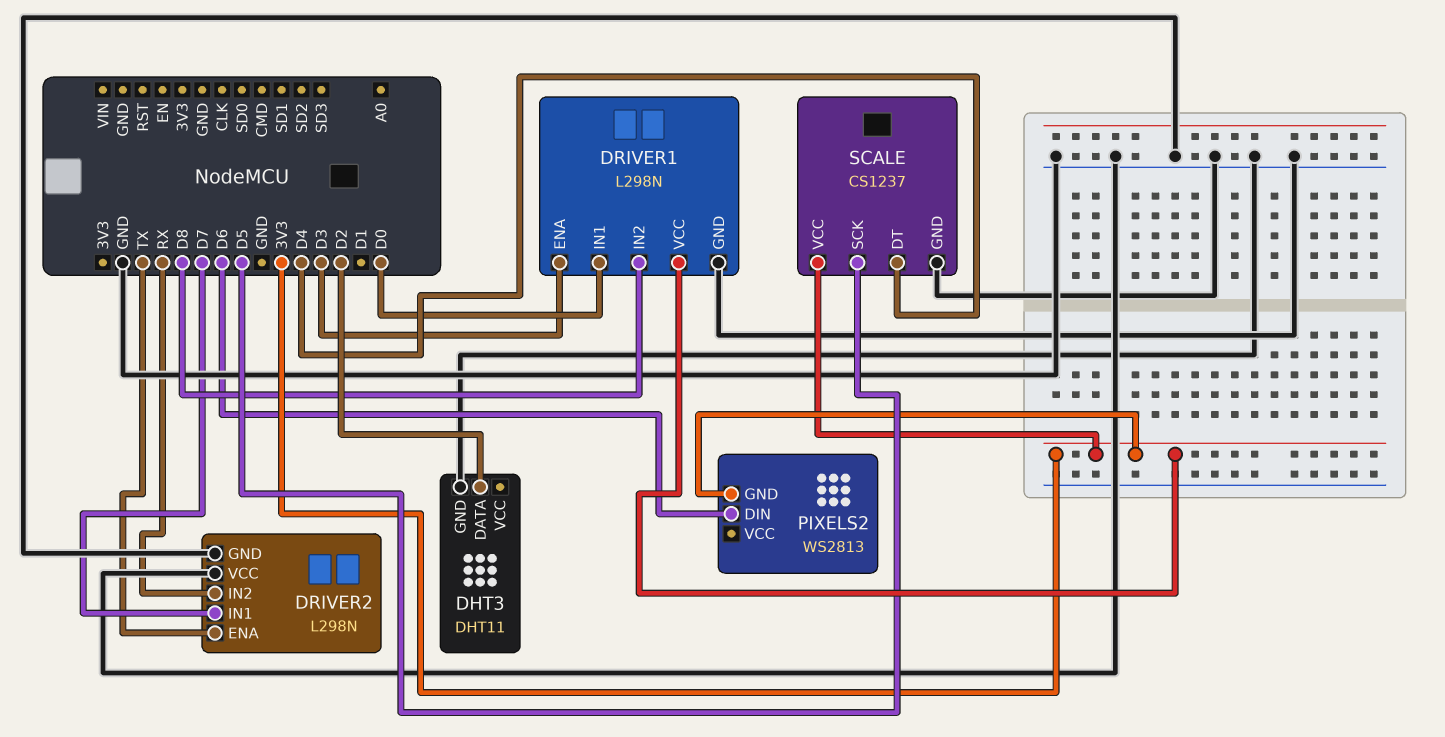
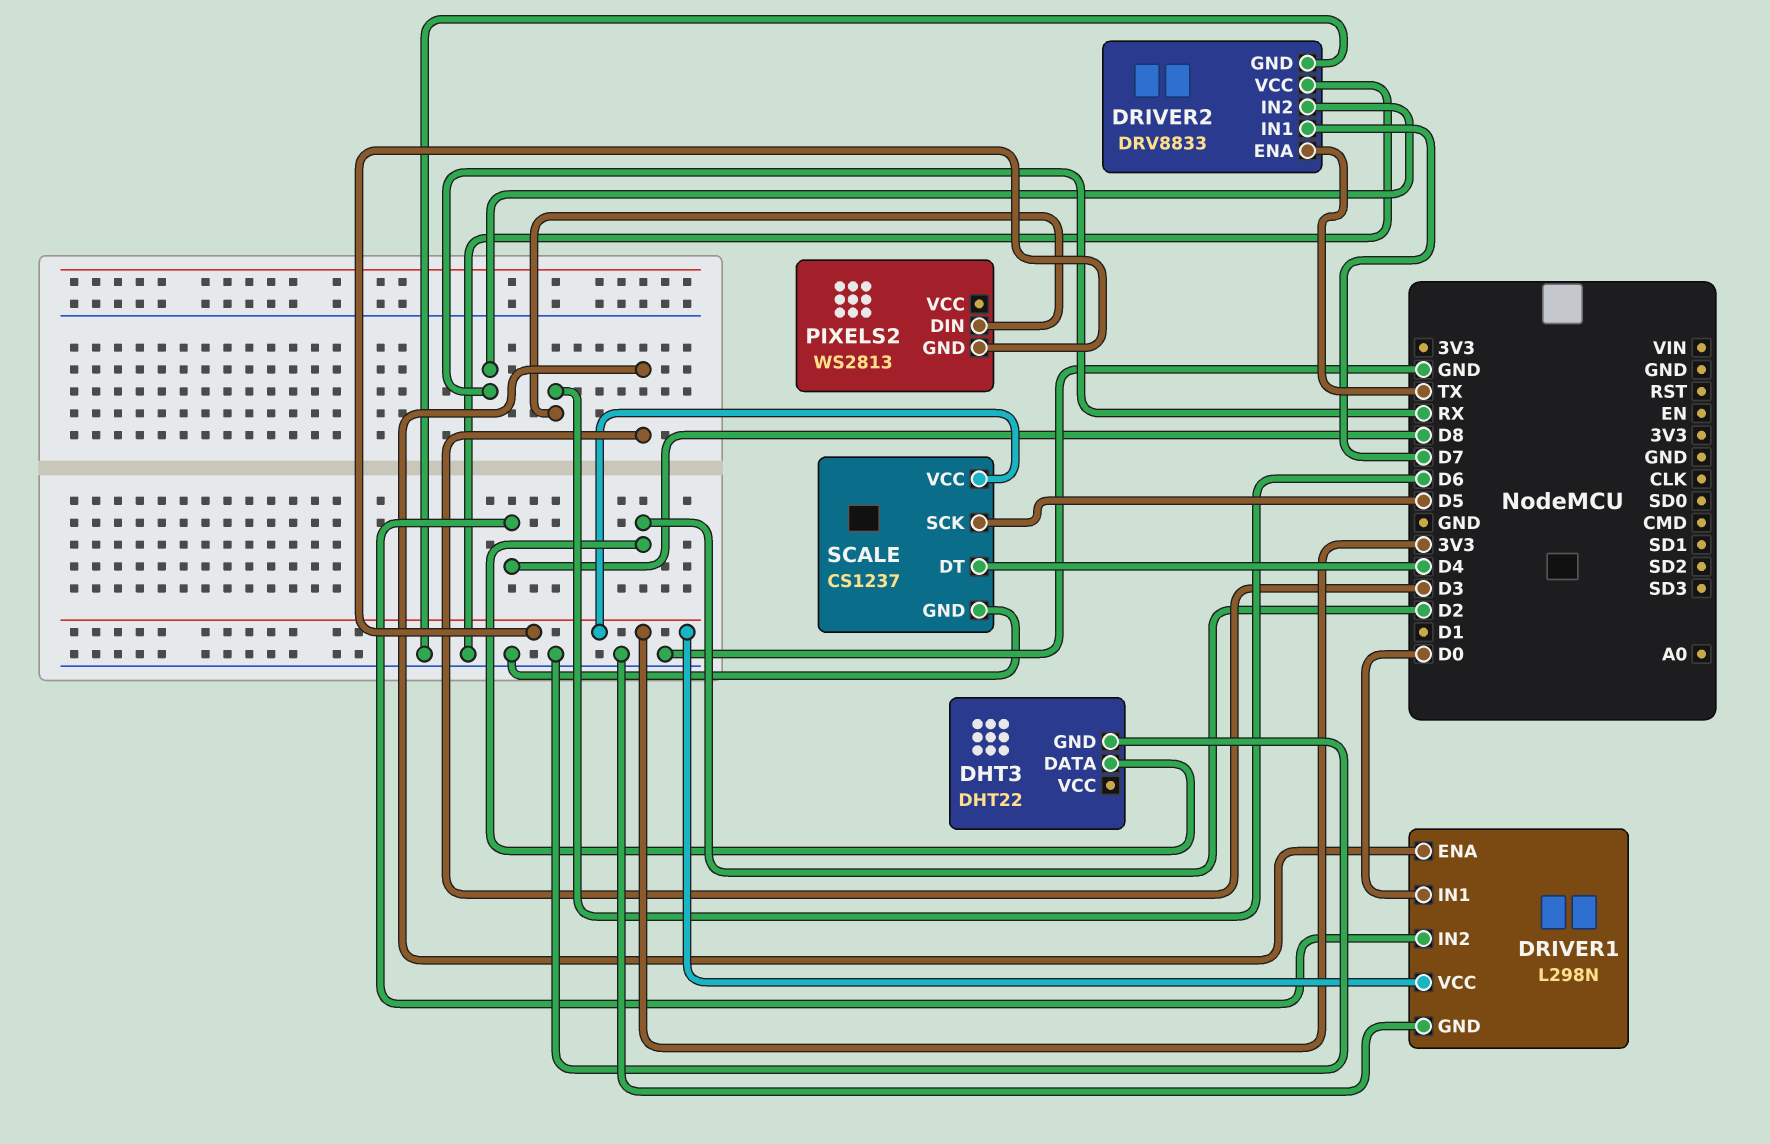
DHT3: DHT11 -> DHT22
DRIVER2: L298N -> DRV8833

